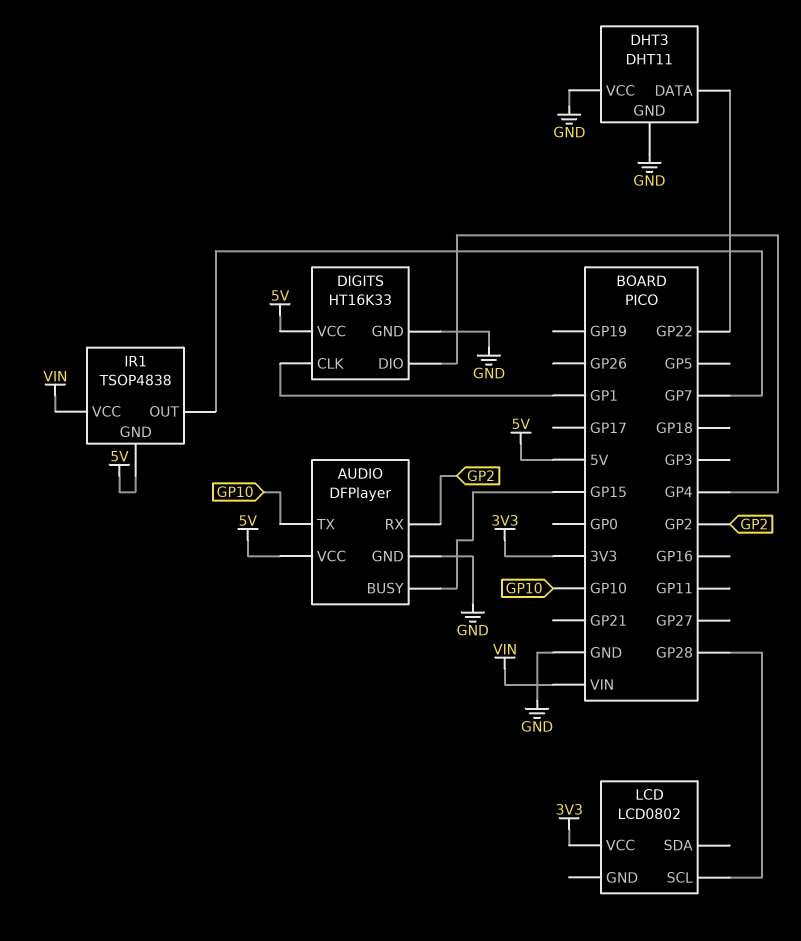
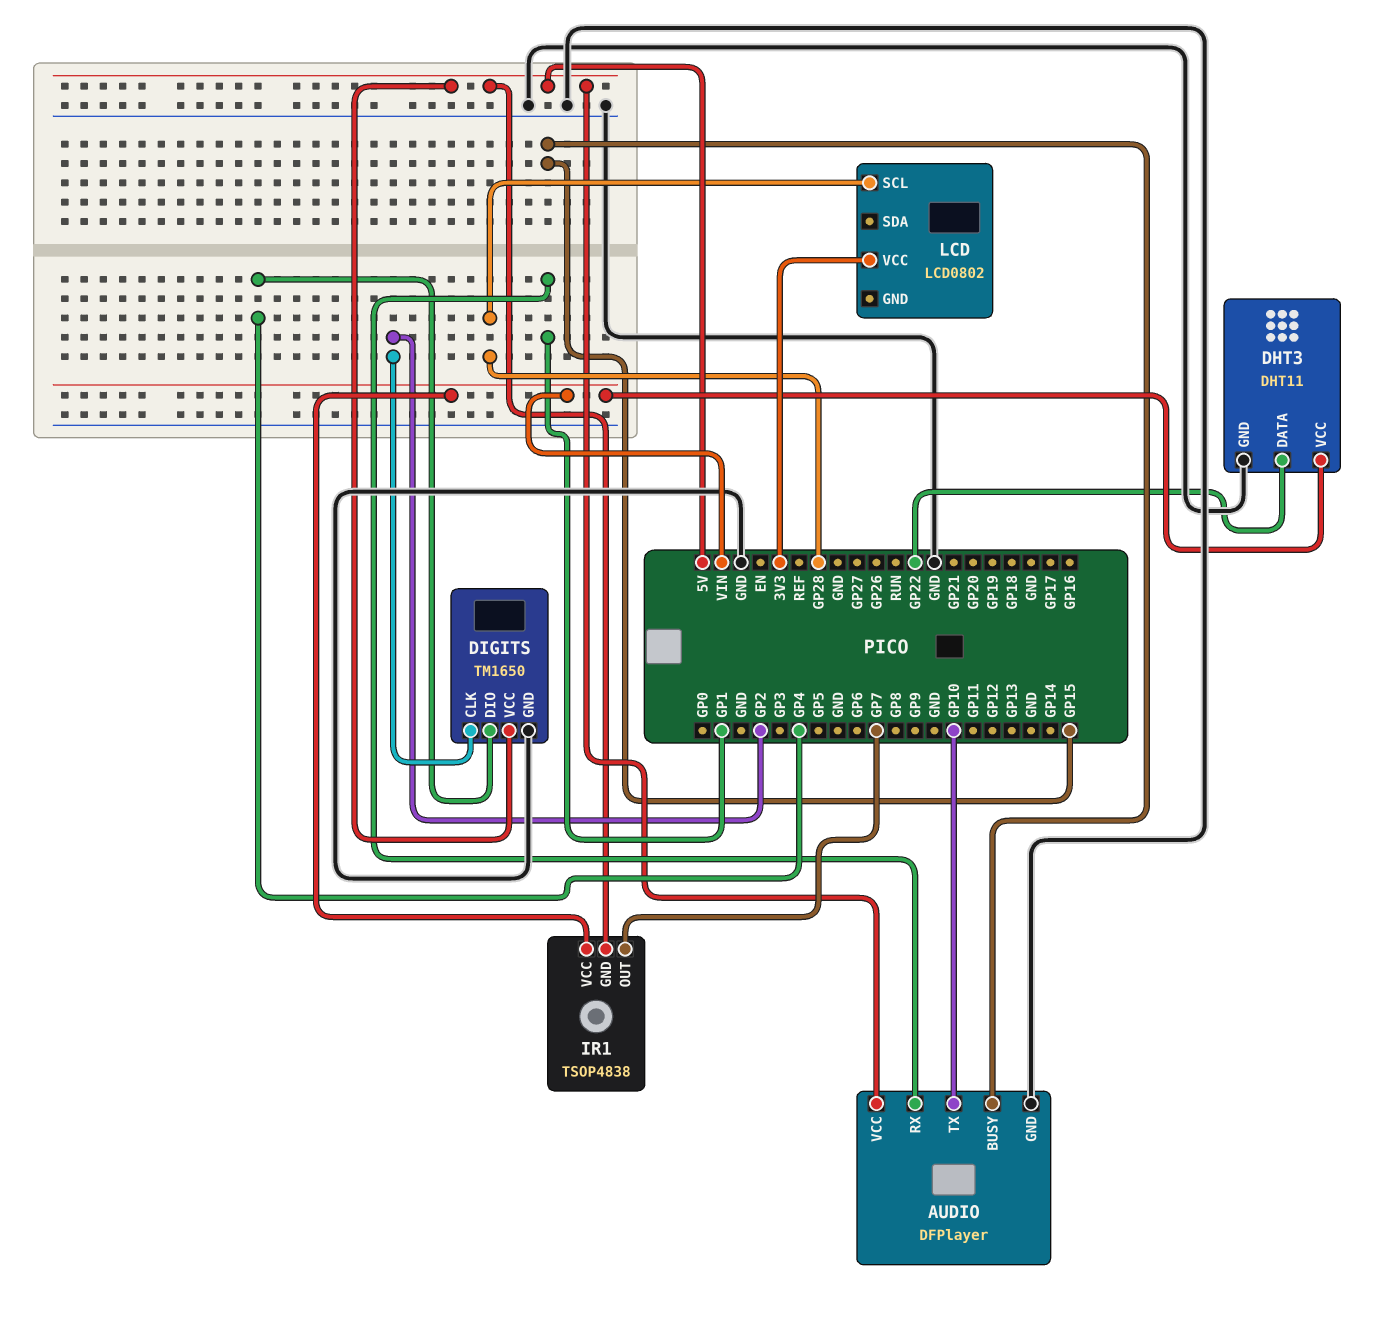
AUDIO pin RX: GP2 -> GP1
DHT3 pin VCC: GND -> VIN
DIGITS: HT16K33 -> TM1650
DIGITS pin CLK: GP1 -> GP2

